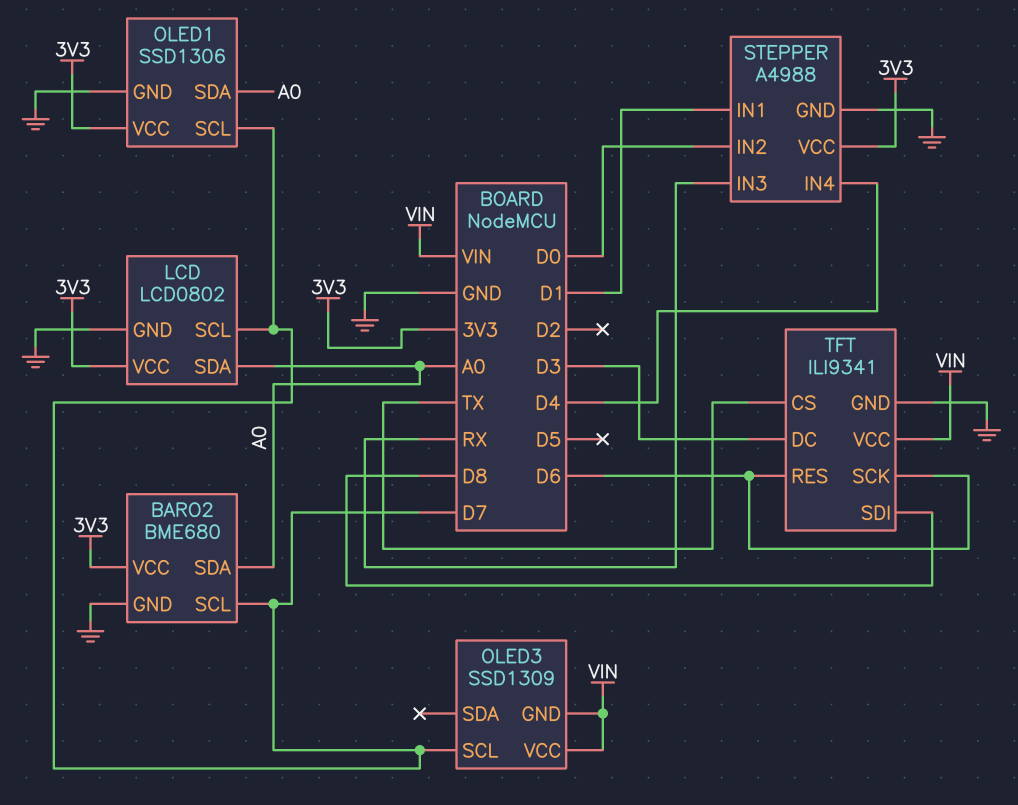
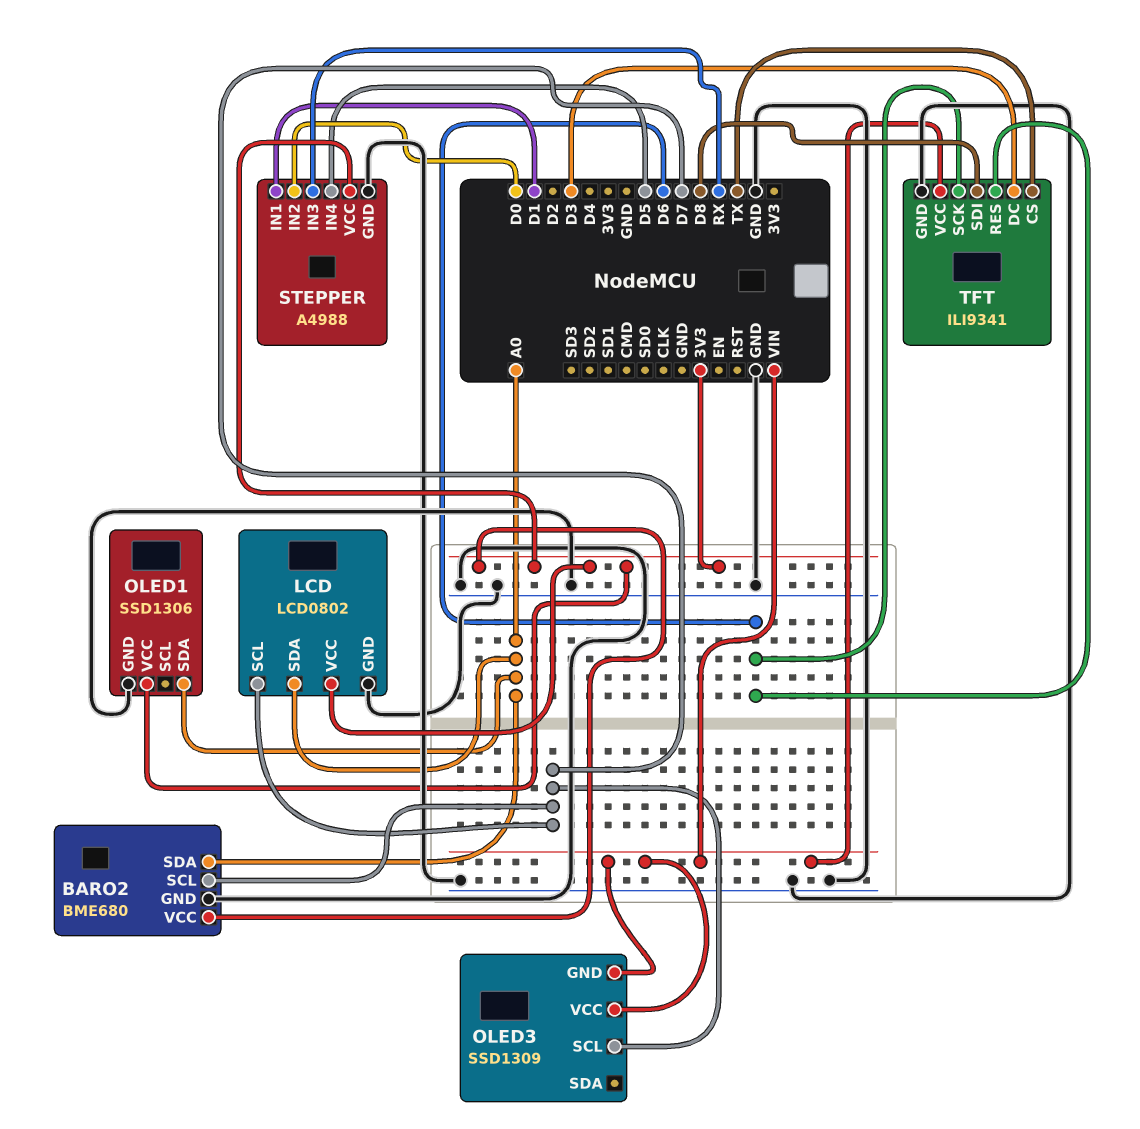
OLED1 pin SCL: D7 -> none
STEPPER pin IN4: D4 -> D5

